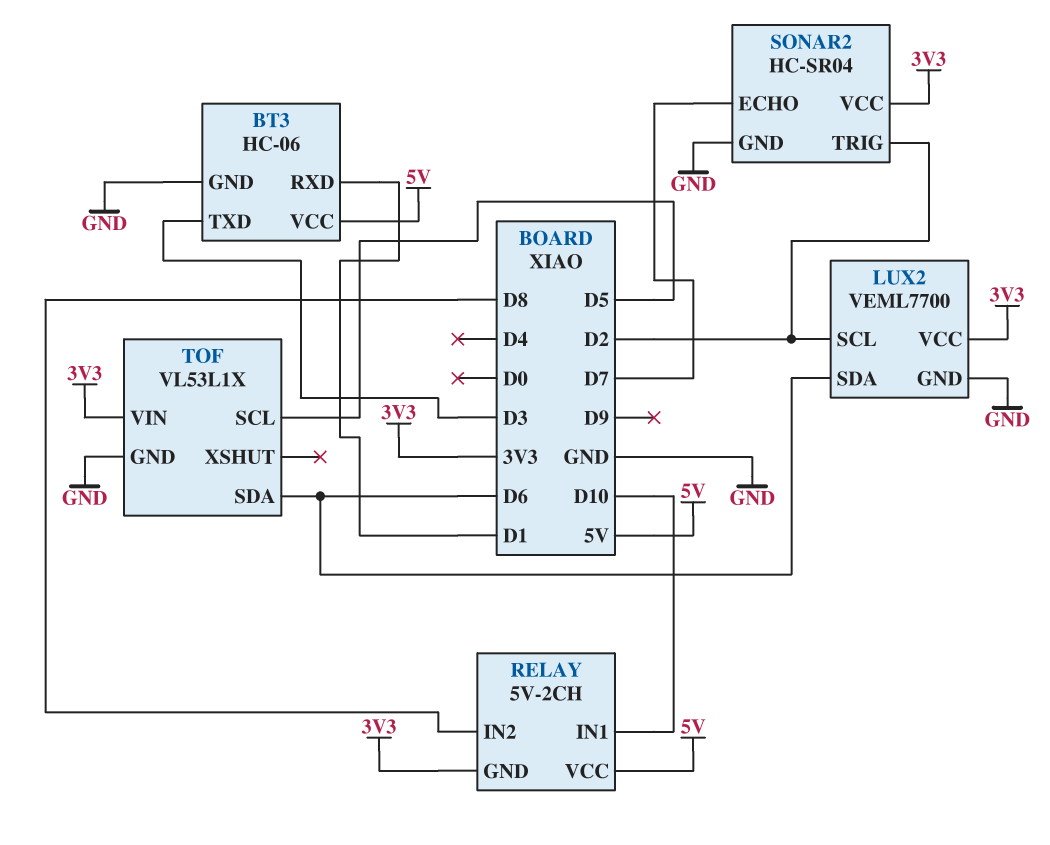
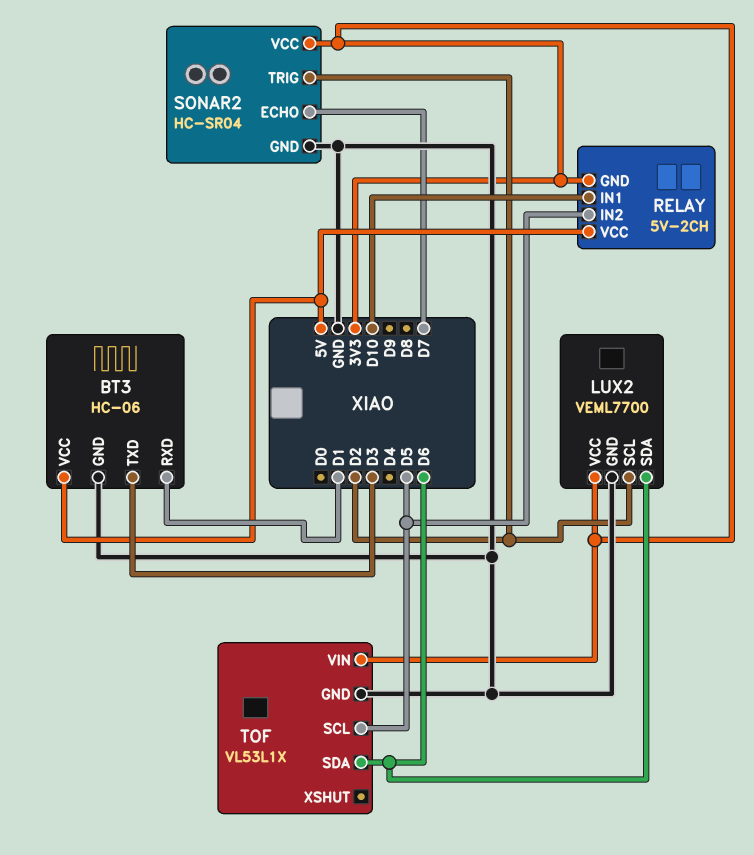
RELAY pin IN2: D8 -> D5

